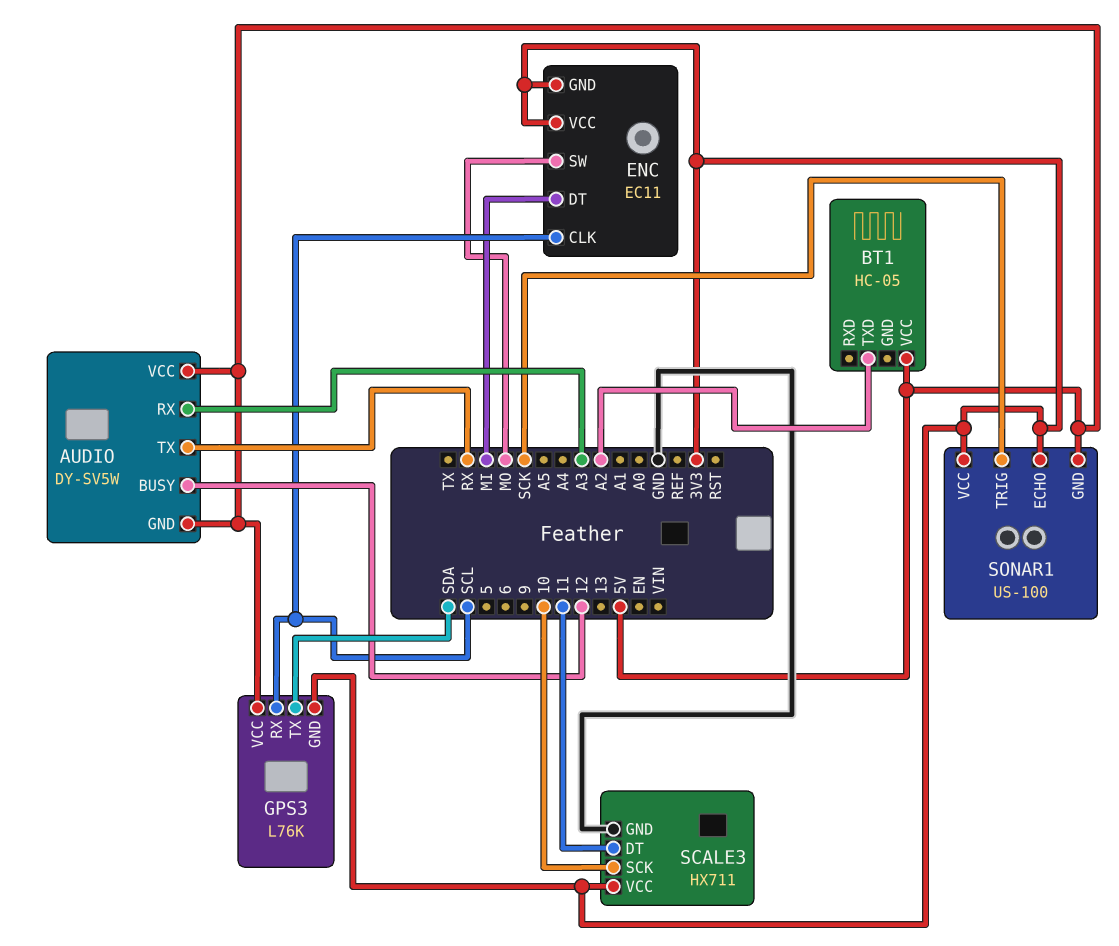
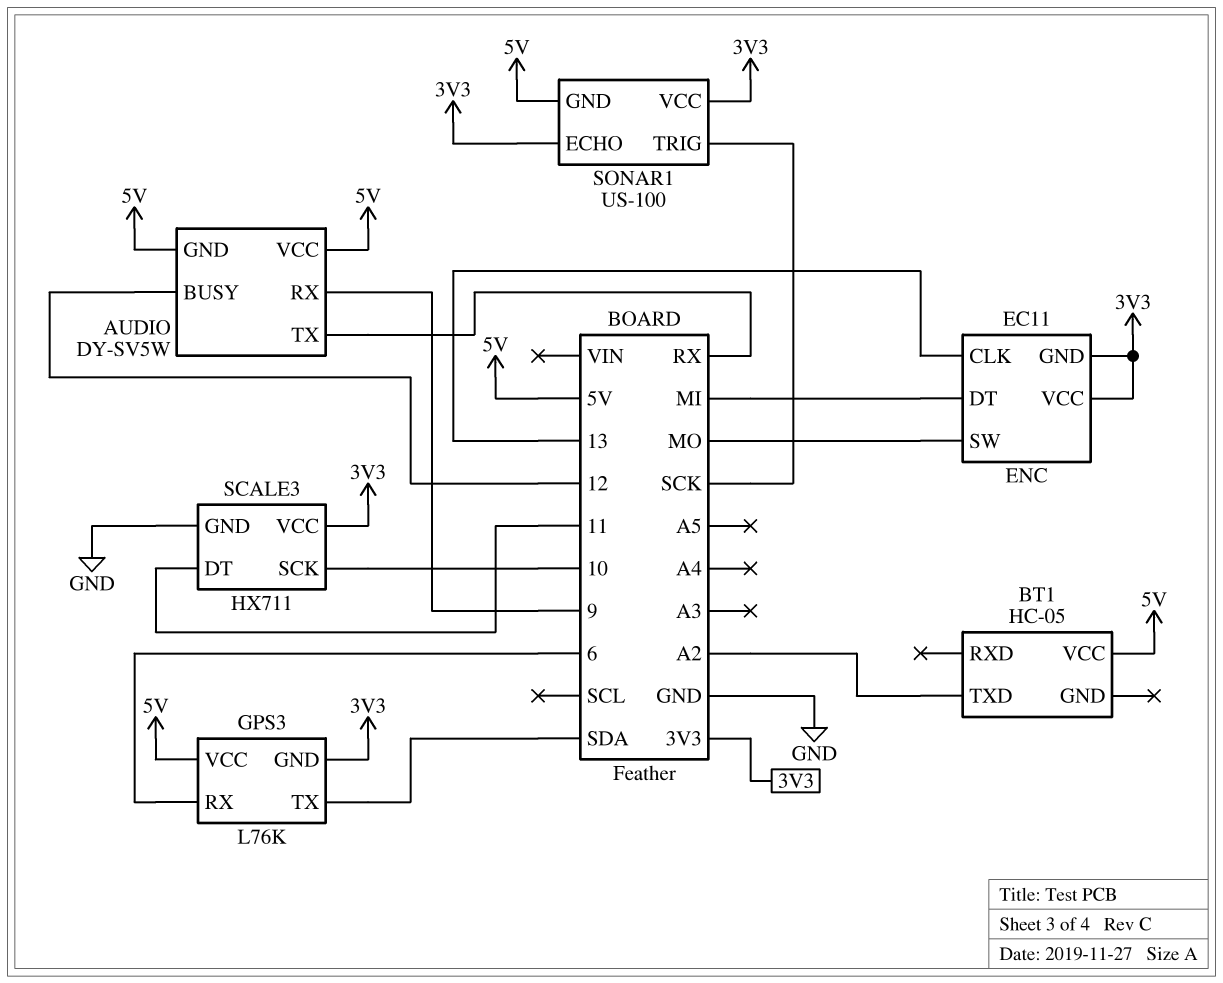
AUDIO pin RX: A3 -> 9
ENC pin CLK: SCL -> 13
GPS3 pin RX: SCL -> 6

